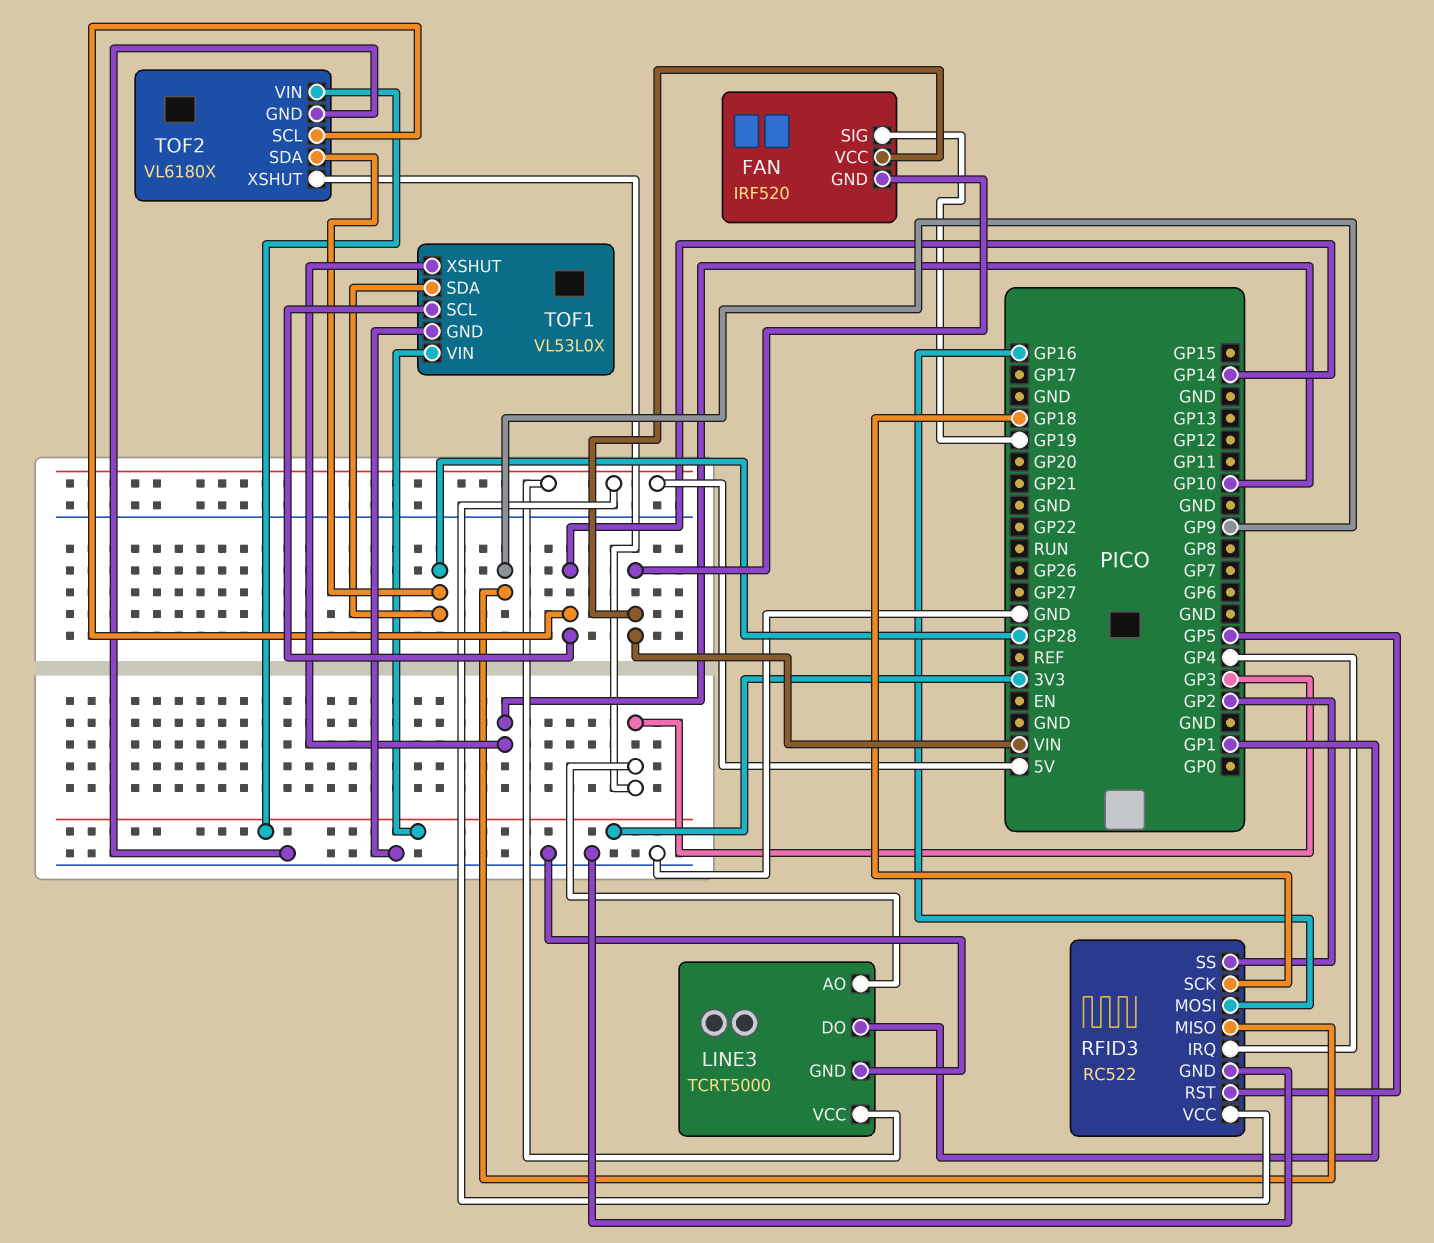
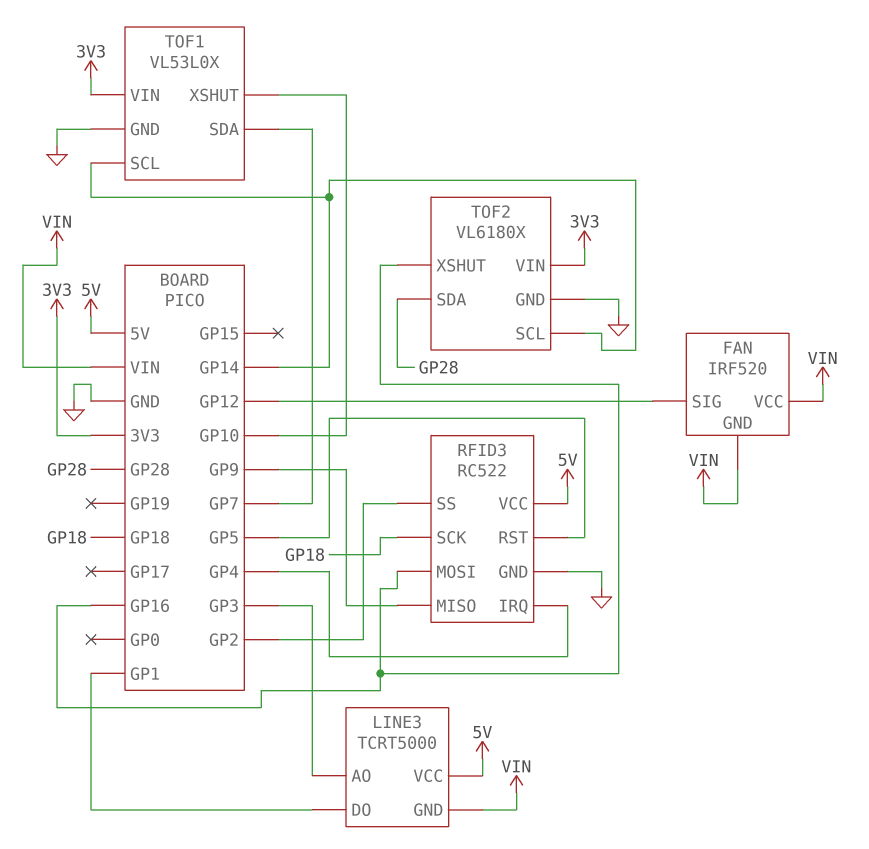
FAN pin SIG: GP19 -> GP12
LINE3 pin GND: GND -> VIN
TOF1 pin SDA: GP28 -> GP7
TOF2 pin XSHUT: GP3 -> GP16

